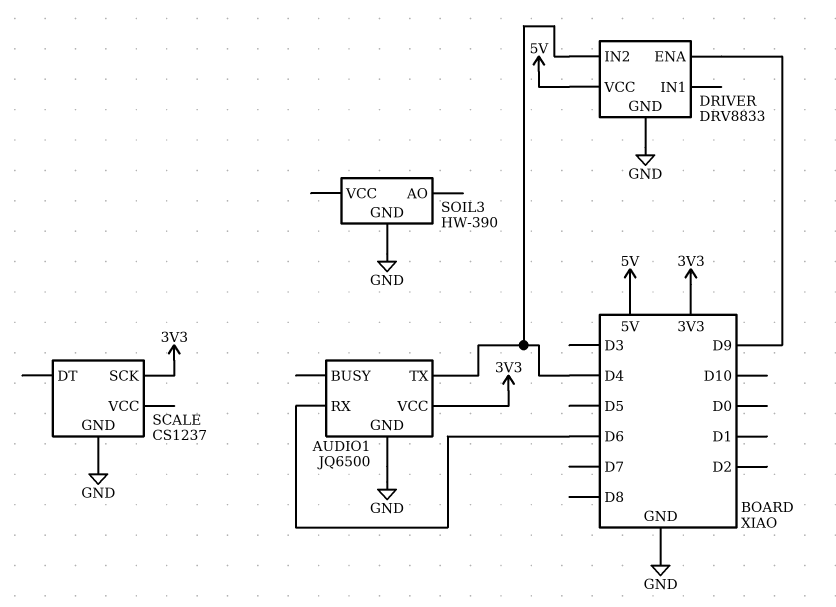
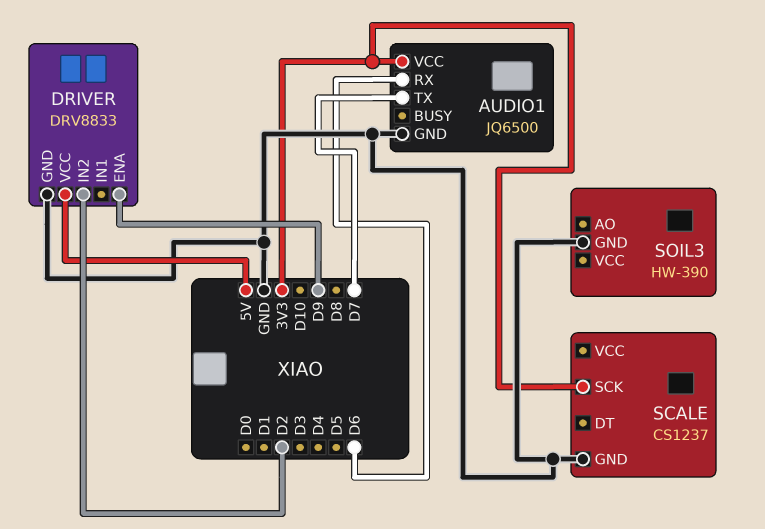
AUDIO1 pin TX: D4 -> D7
DRIVER pin IN2: D4 -> D2

